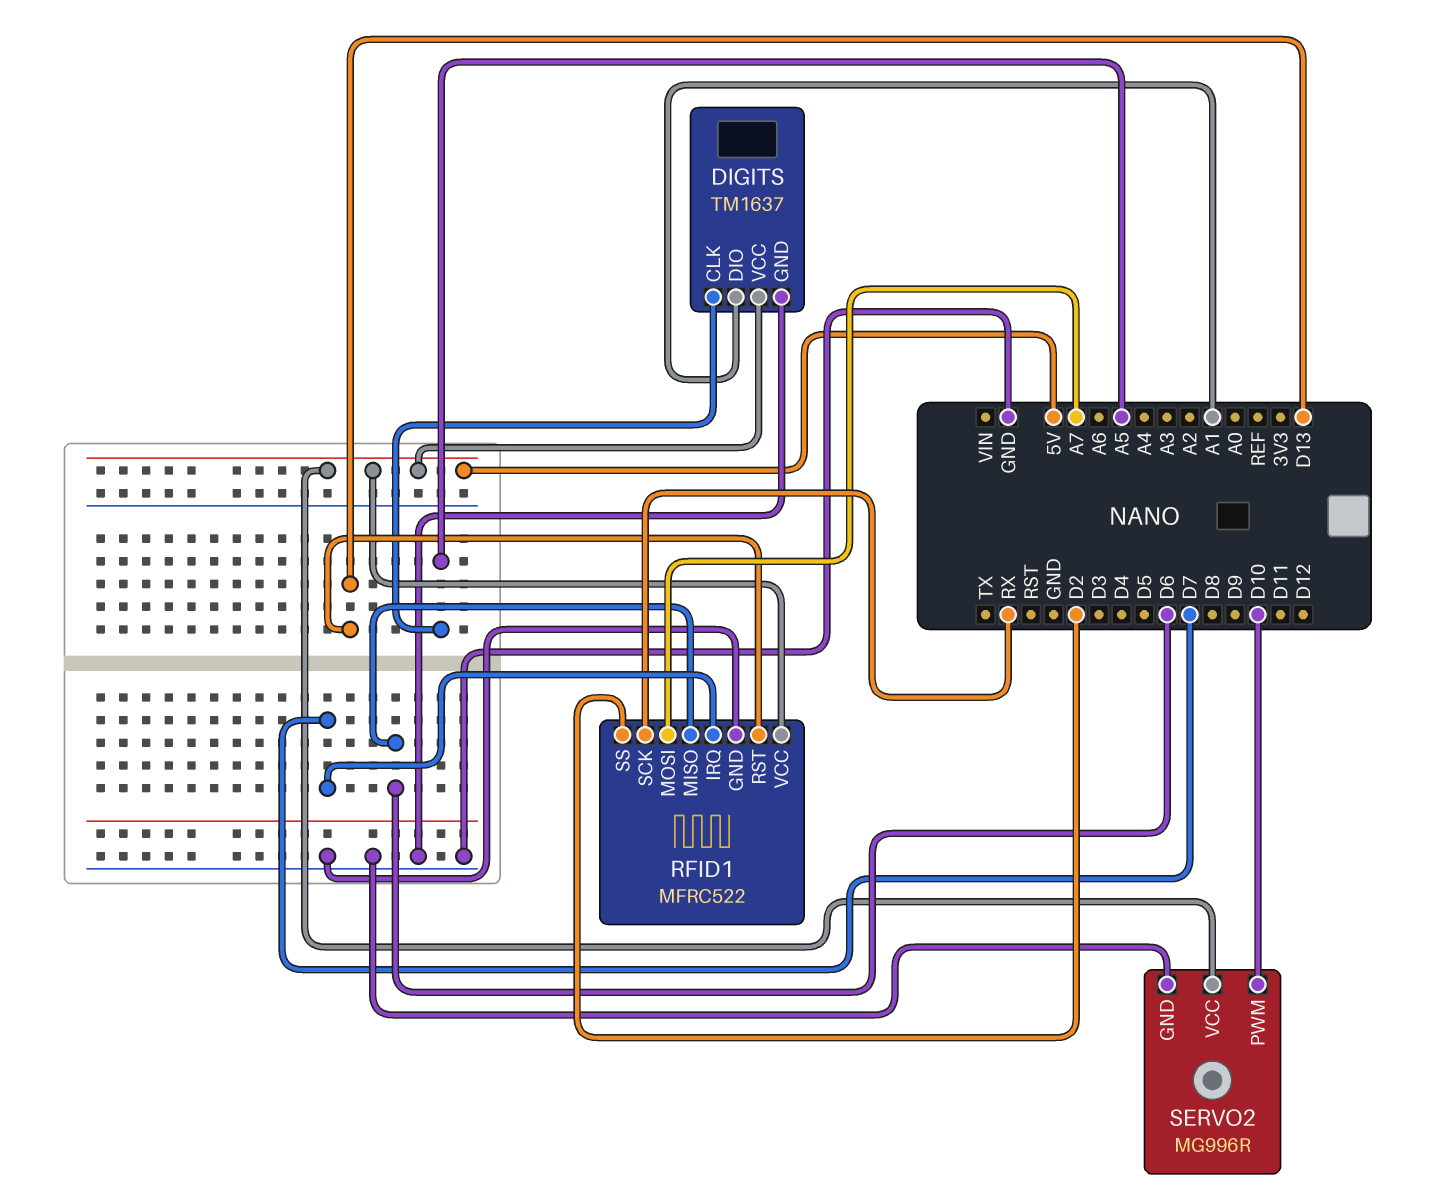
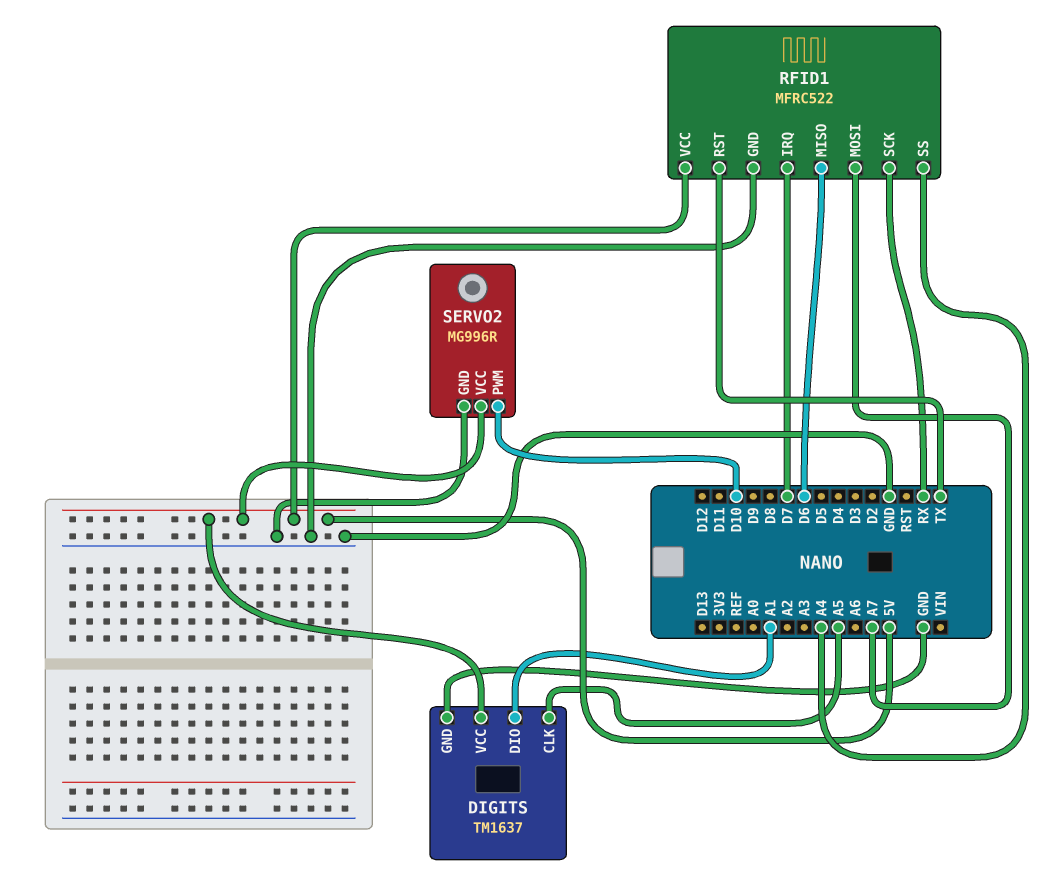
RFID1 pin RST: D13 -> TX
RFID1 pin SS: D2 -> A4

